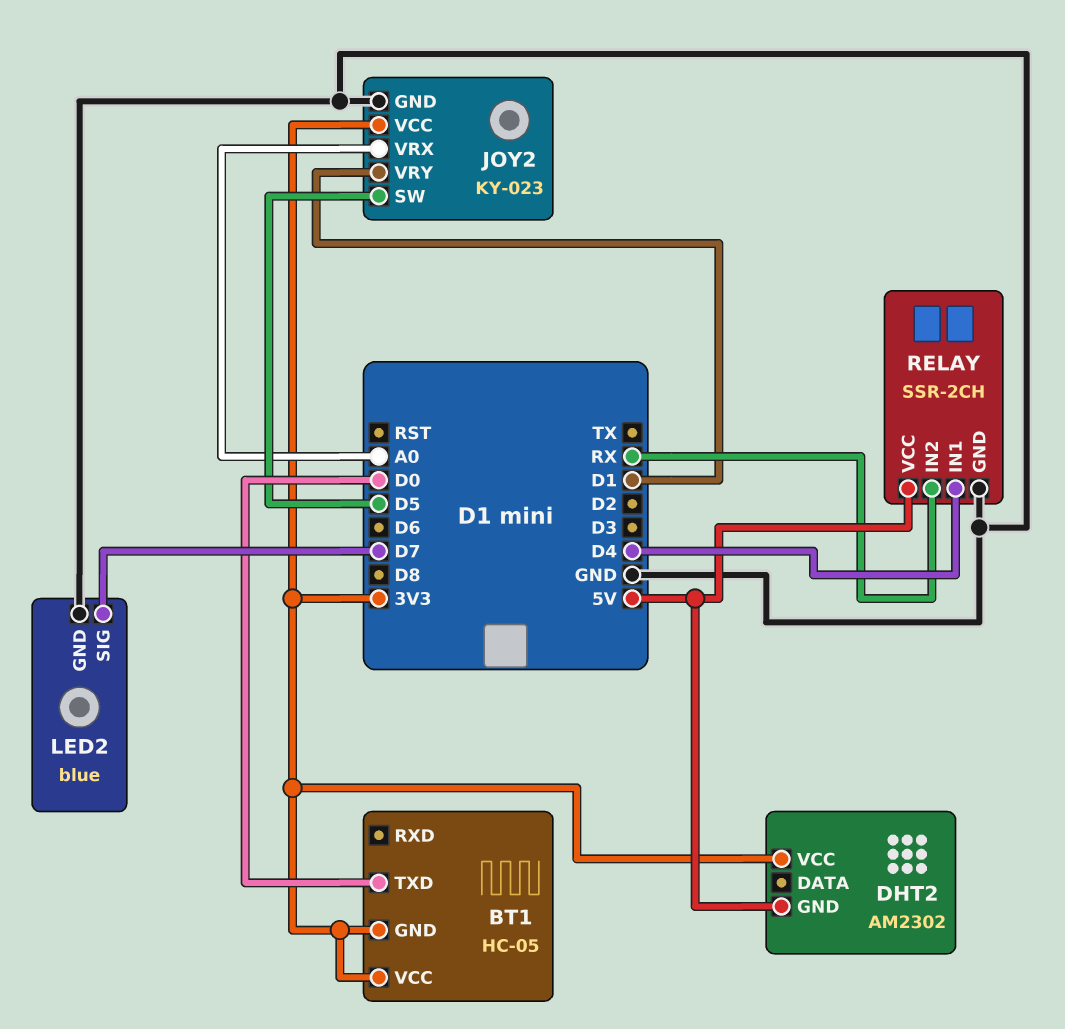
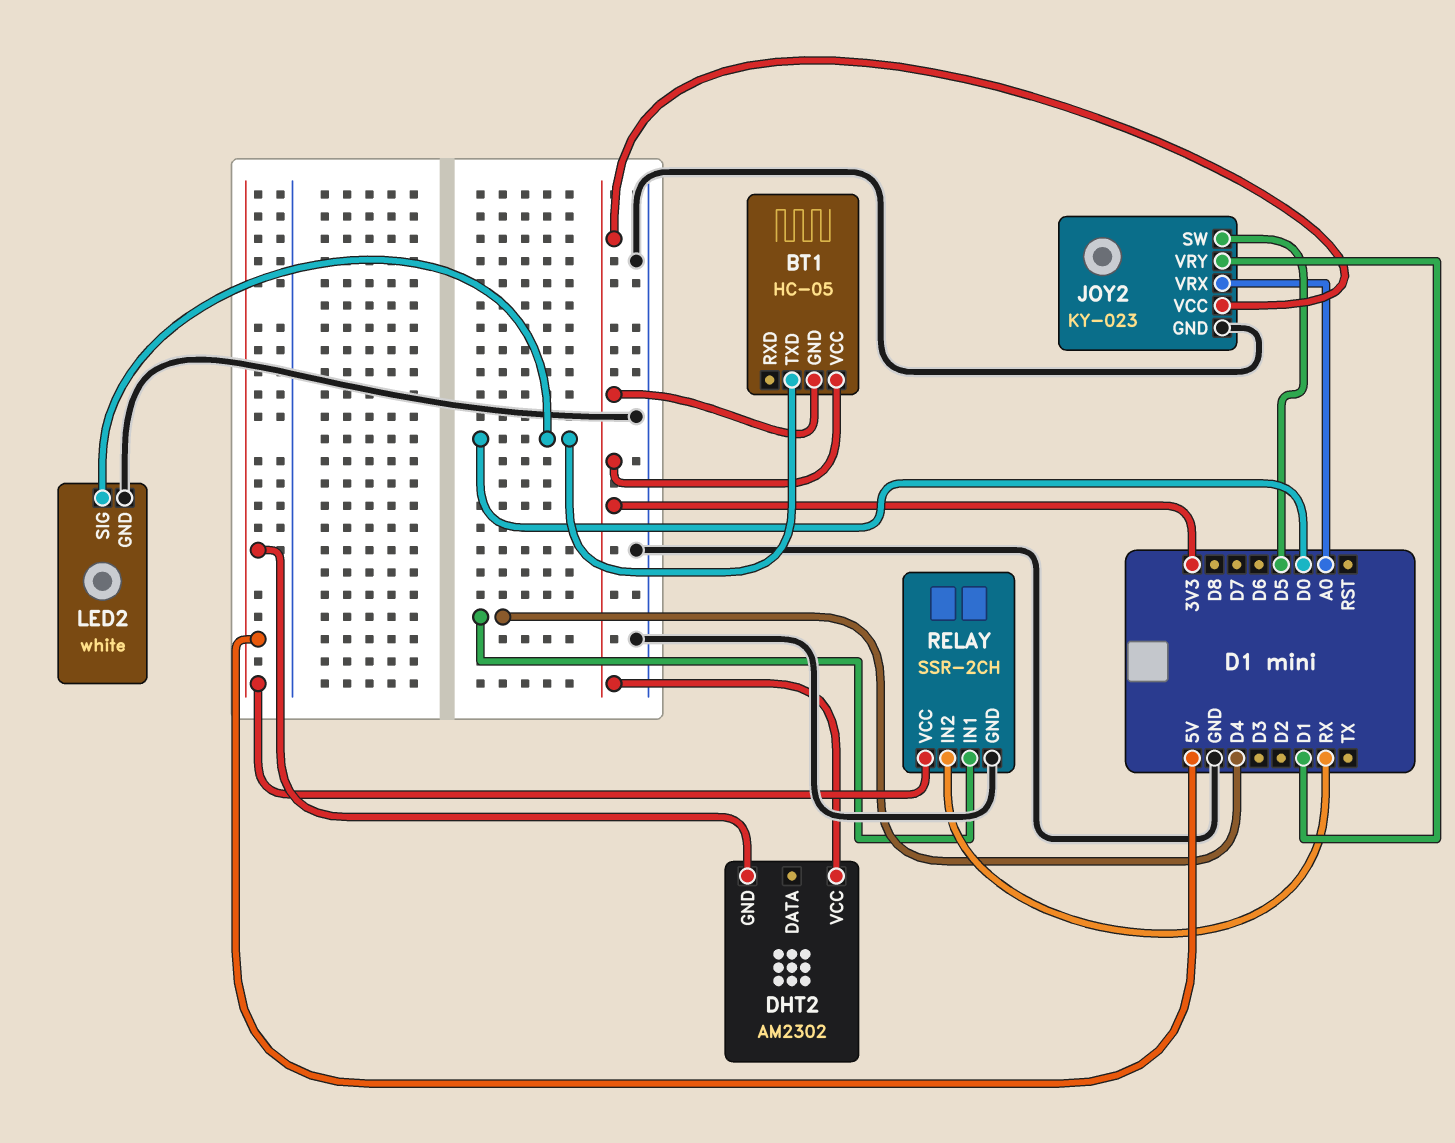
LED2: blue -> white
LED2 pin SIG: D7 -> D0

